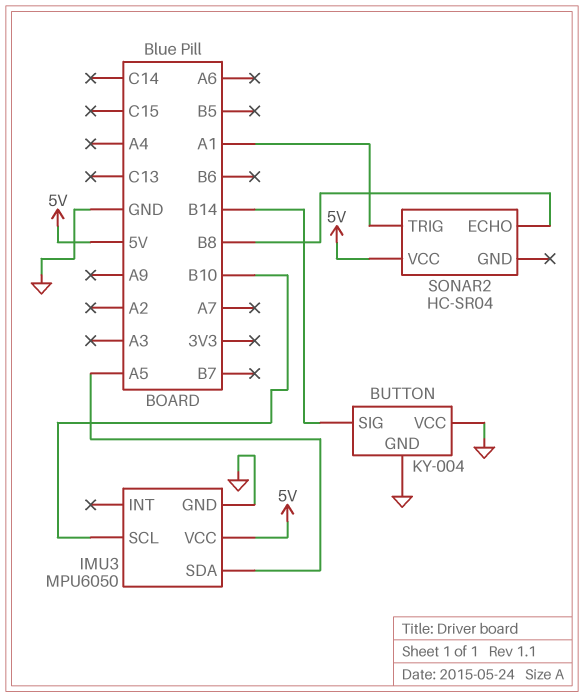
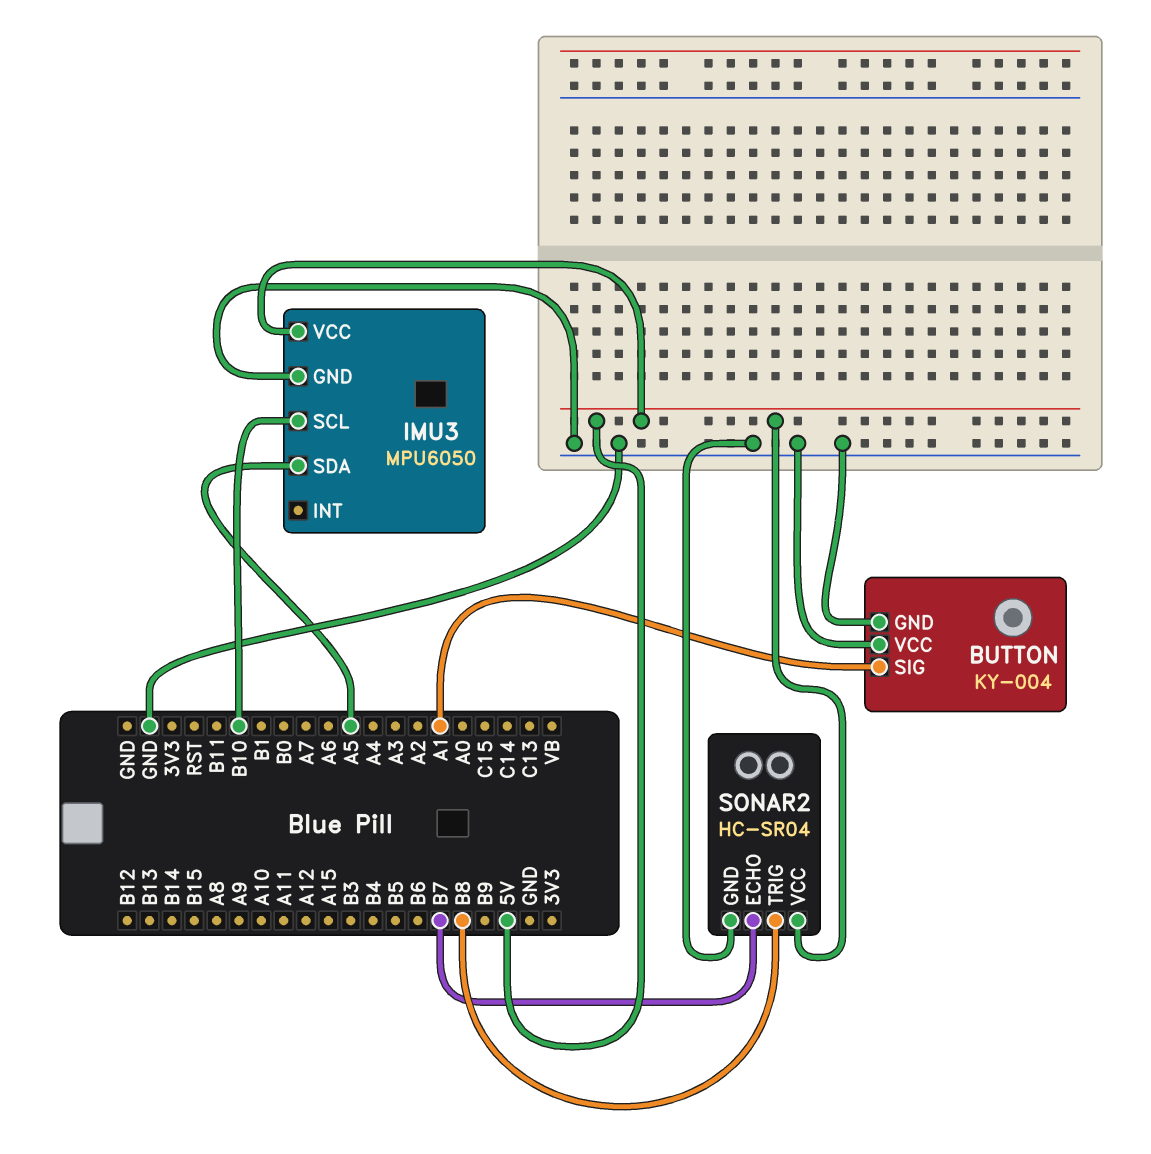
BUTTON pin SIG: B14 -> A1
SONAR2 pin ECHO: B8 -> B7
SONAR2 pin GND: none -> GND
SONAR2 pin TRIG: A1 -> B8

